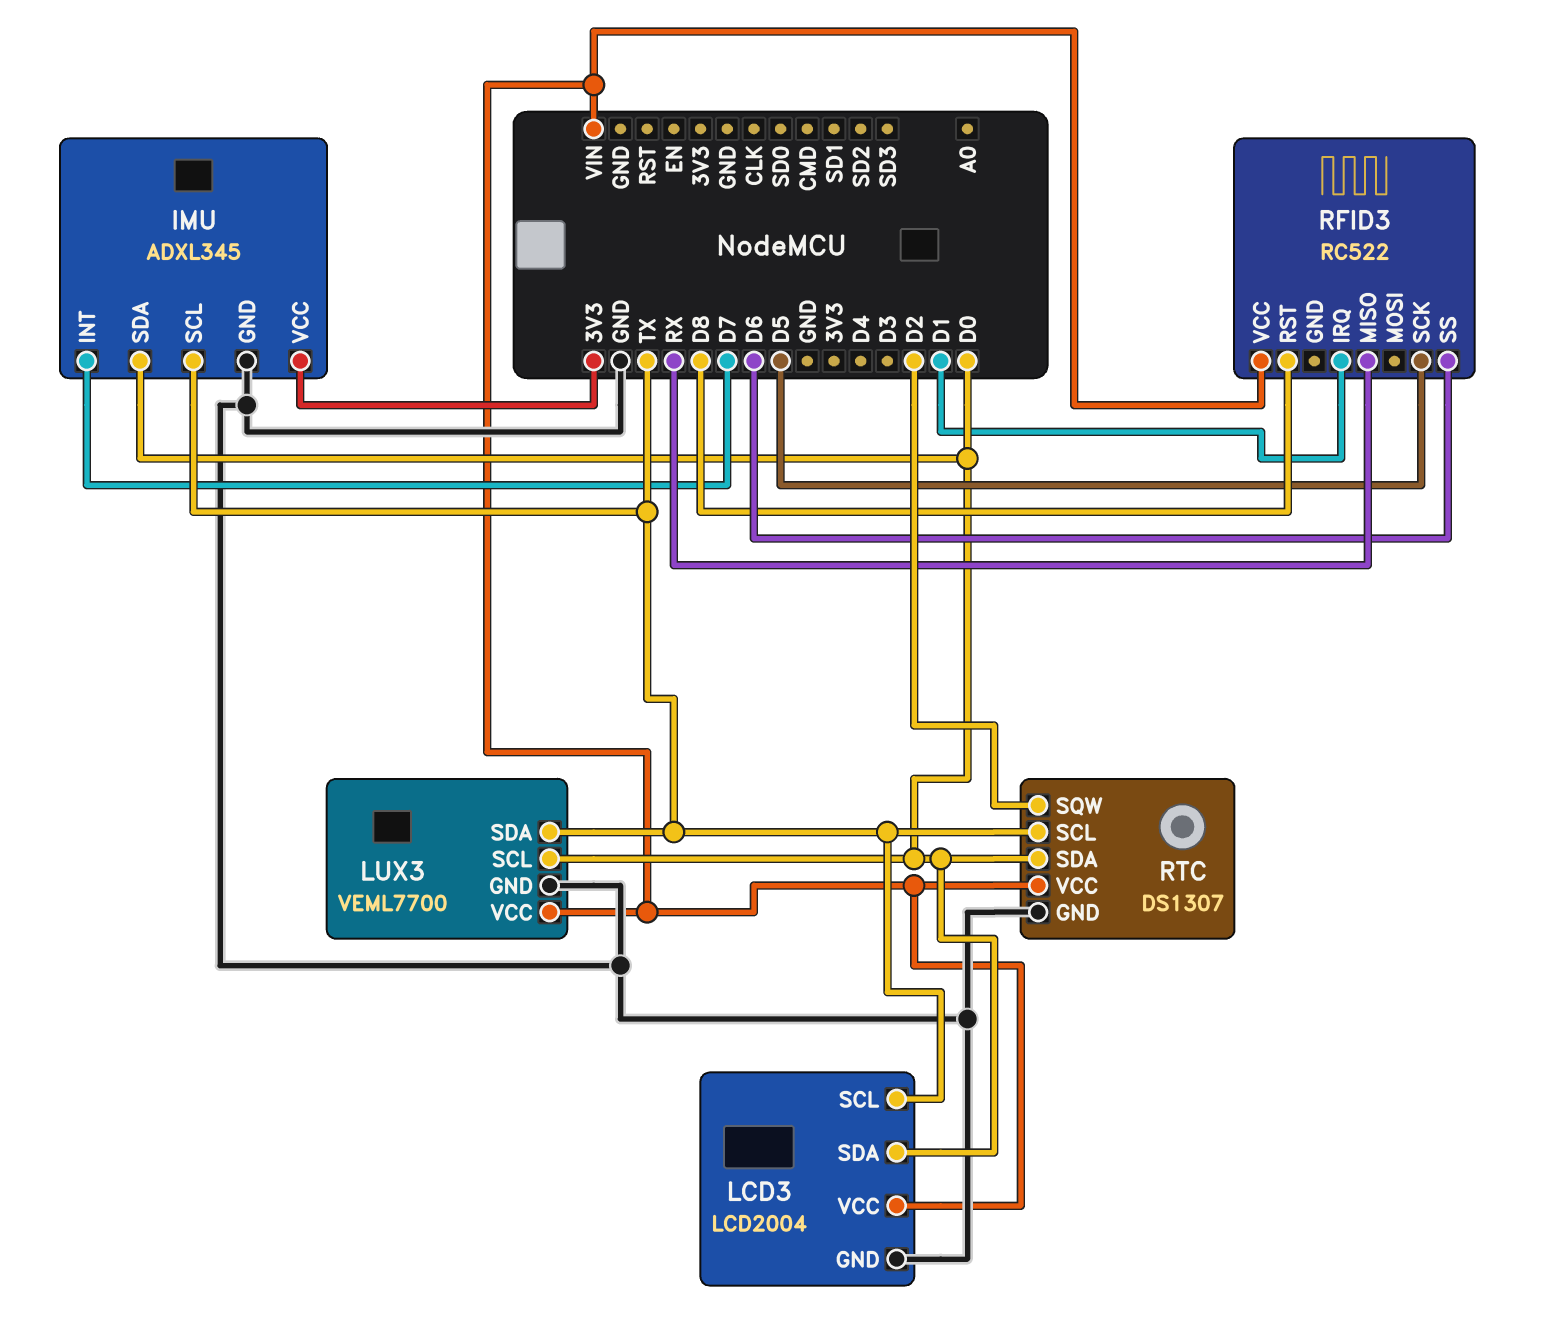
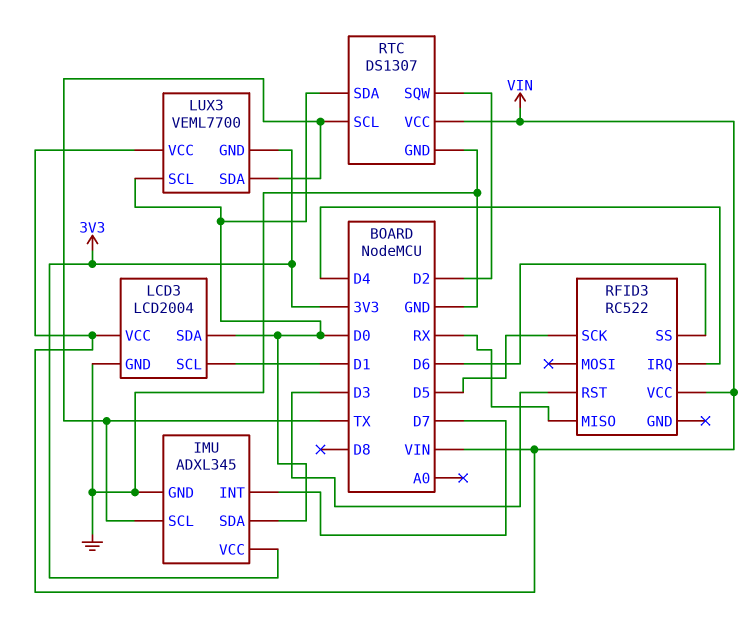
LCD3 pin SCL: TX -> D1
LUX3 pin GND: GND -> 3V3
RFID3 pin IRQ: D1 -> D4
RFID3 pin RST: D8 -> D3

